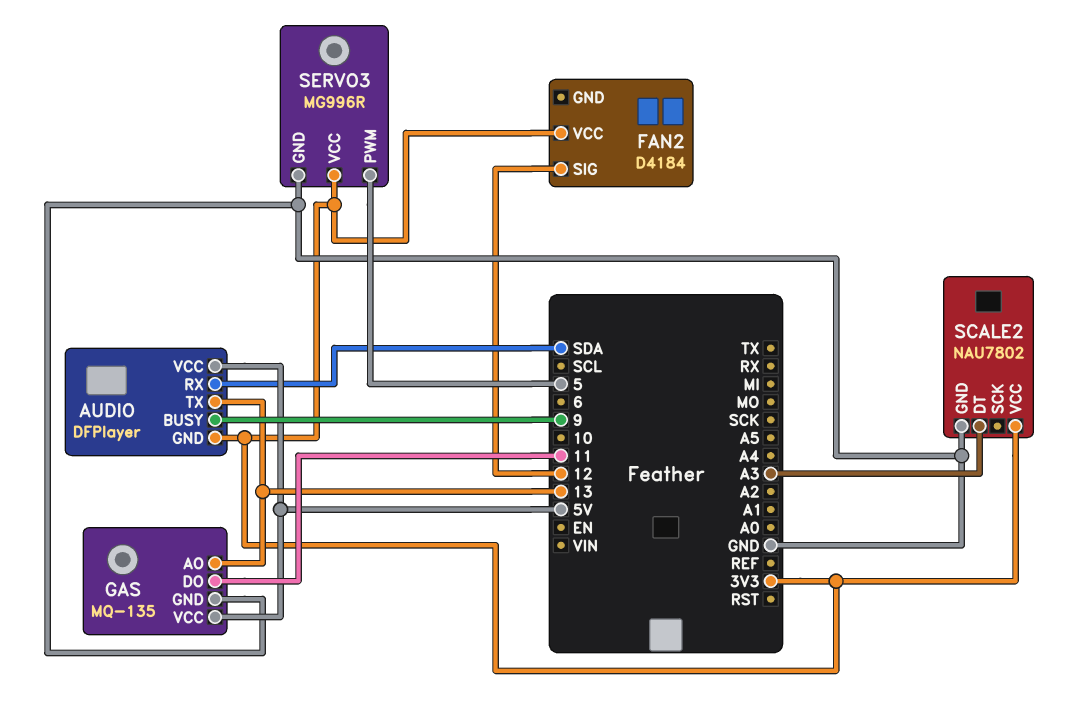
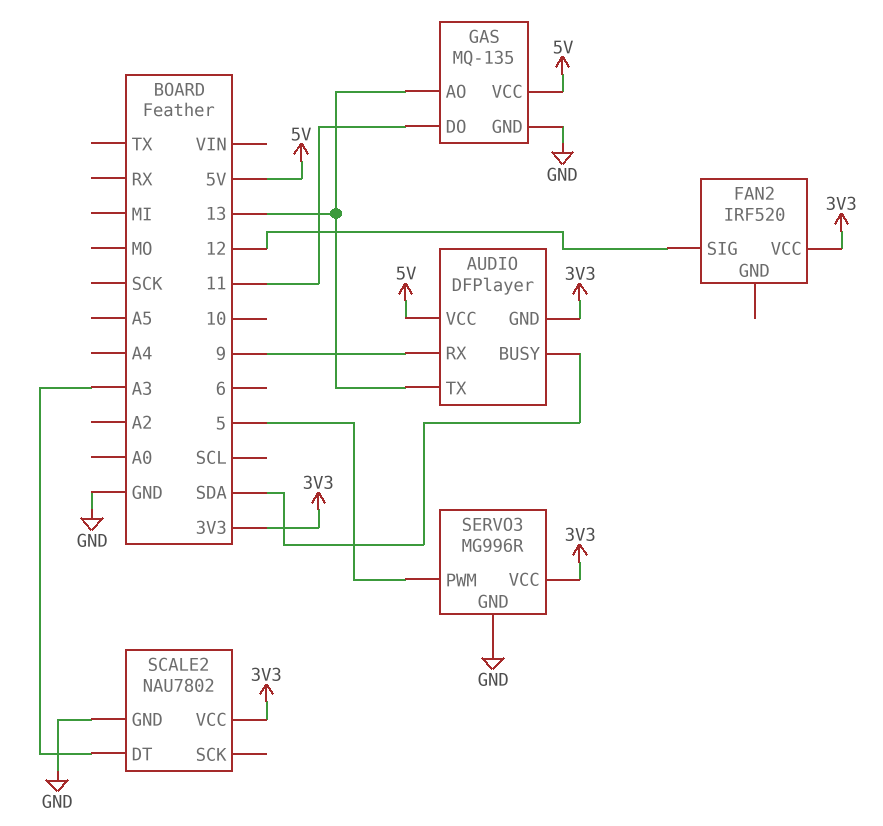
AUDIO pin BUSY: 9 -> SDA
AUDIO pin RX: SDA -> 9
FAN2: D4184 -> IRF520

